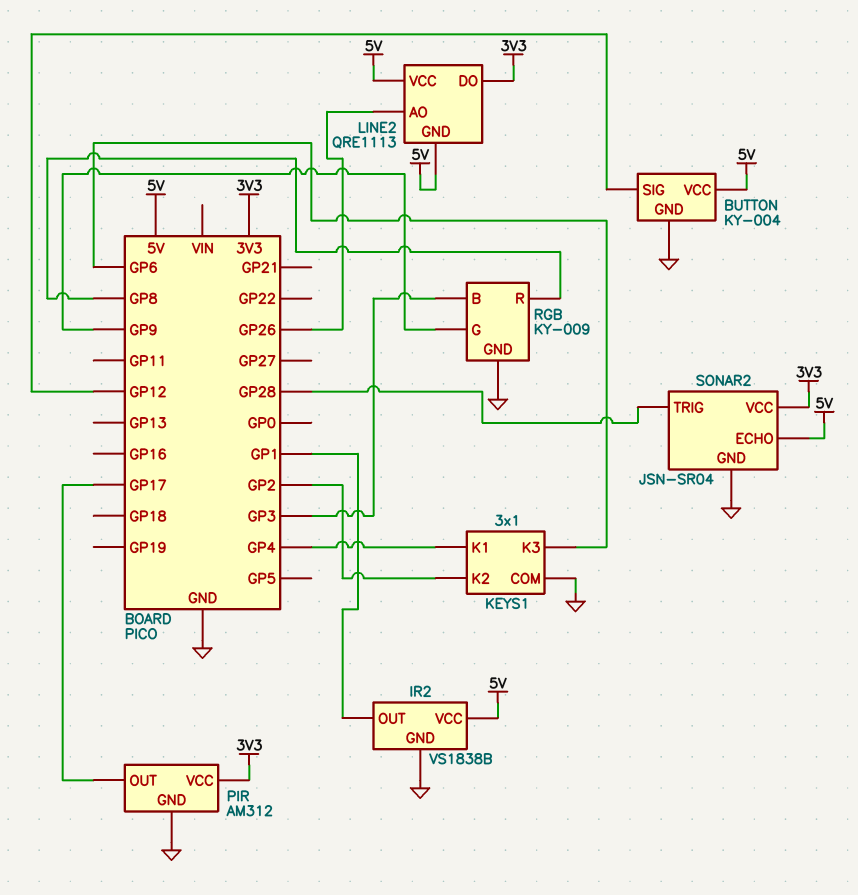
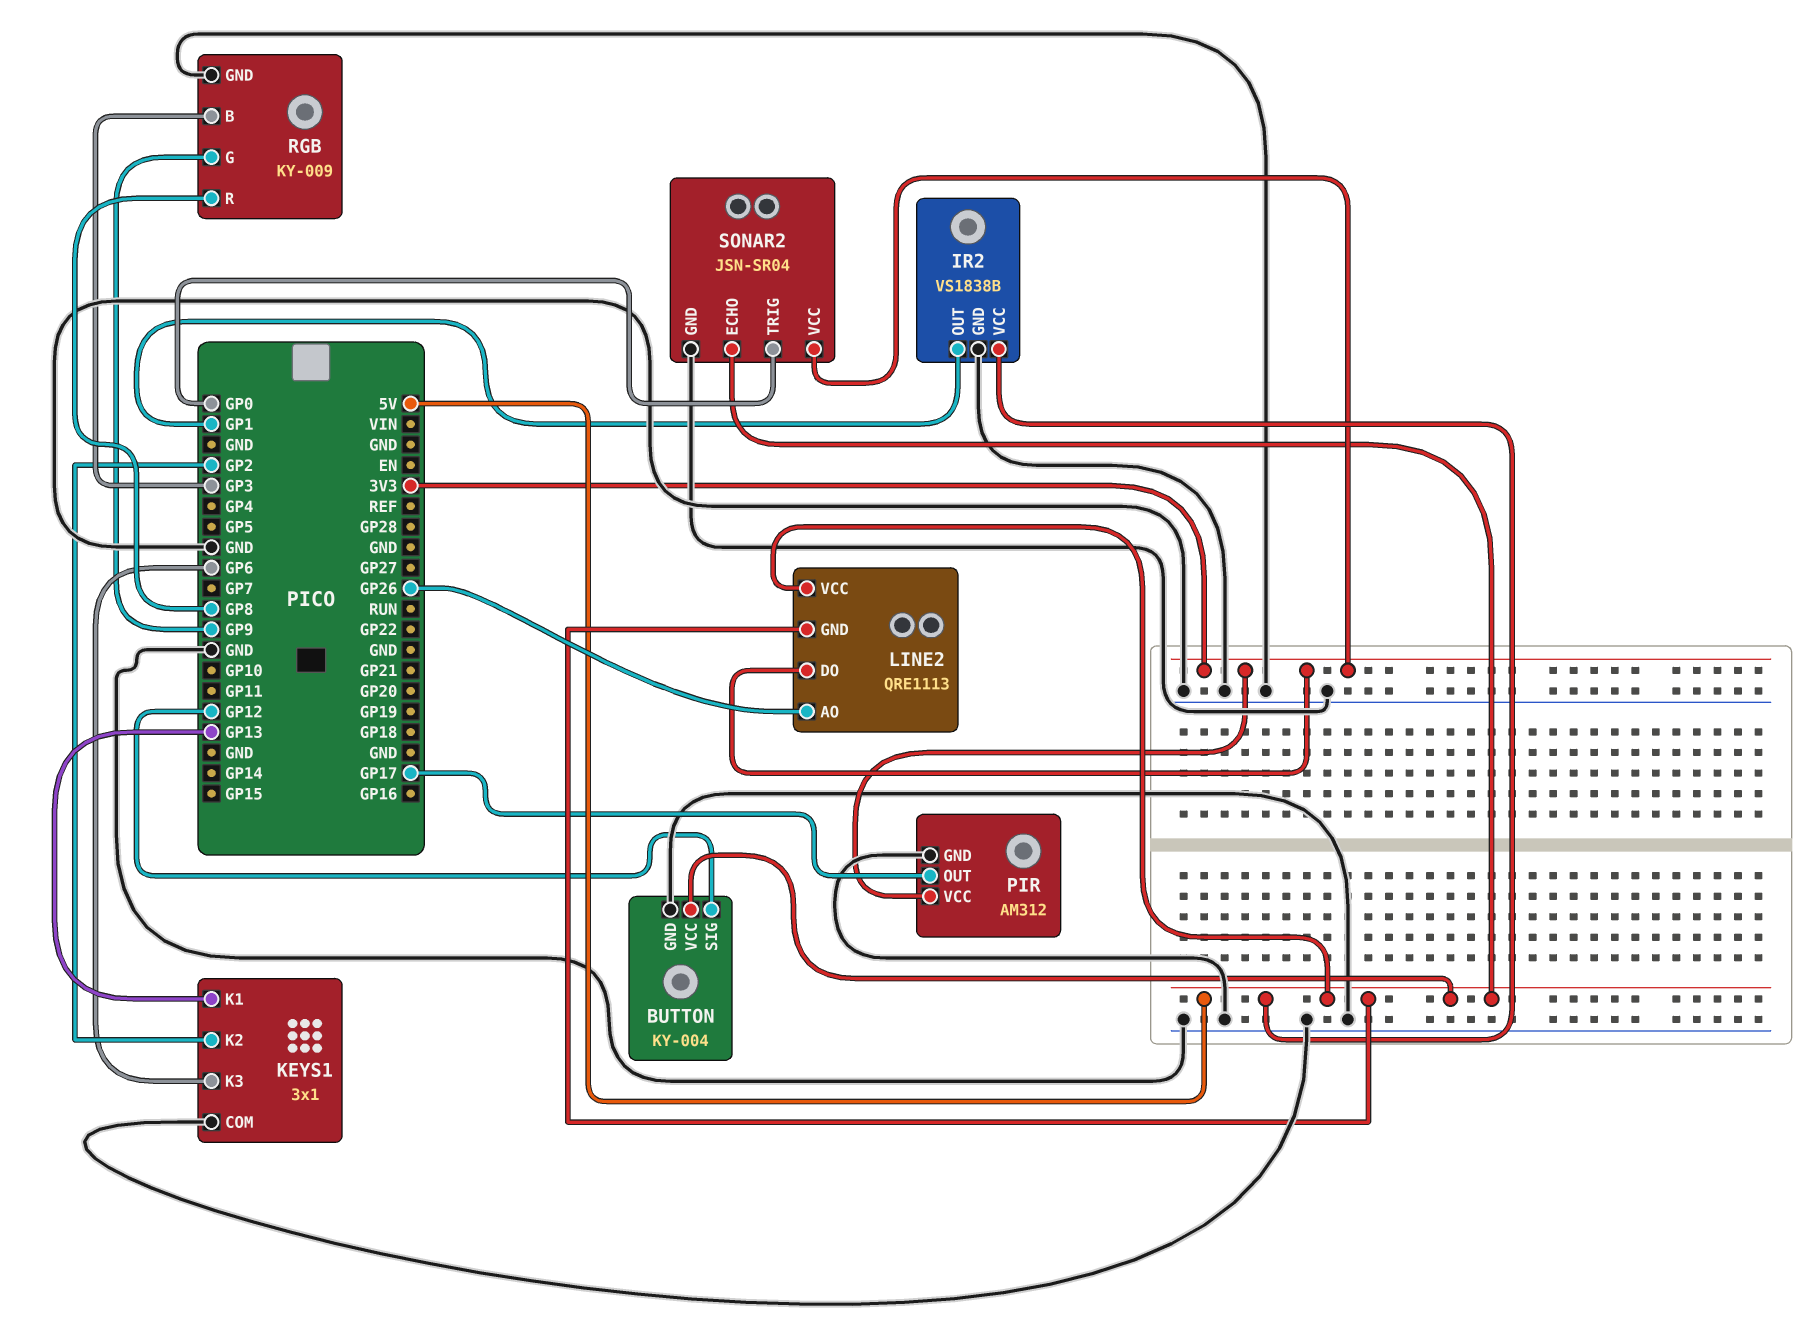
KEYS1 pin K1: GP4 -> GP13
SONAR2 pin TRIG: GP28 -> GP0

